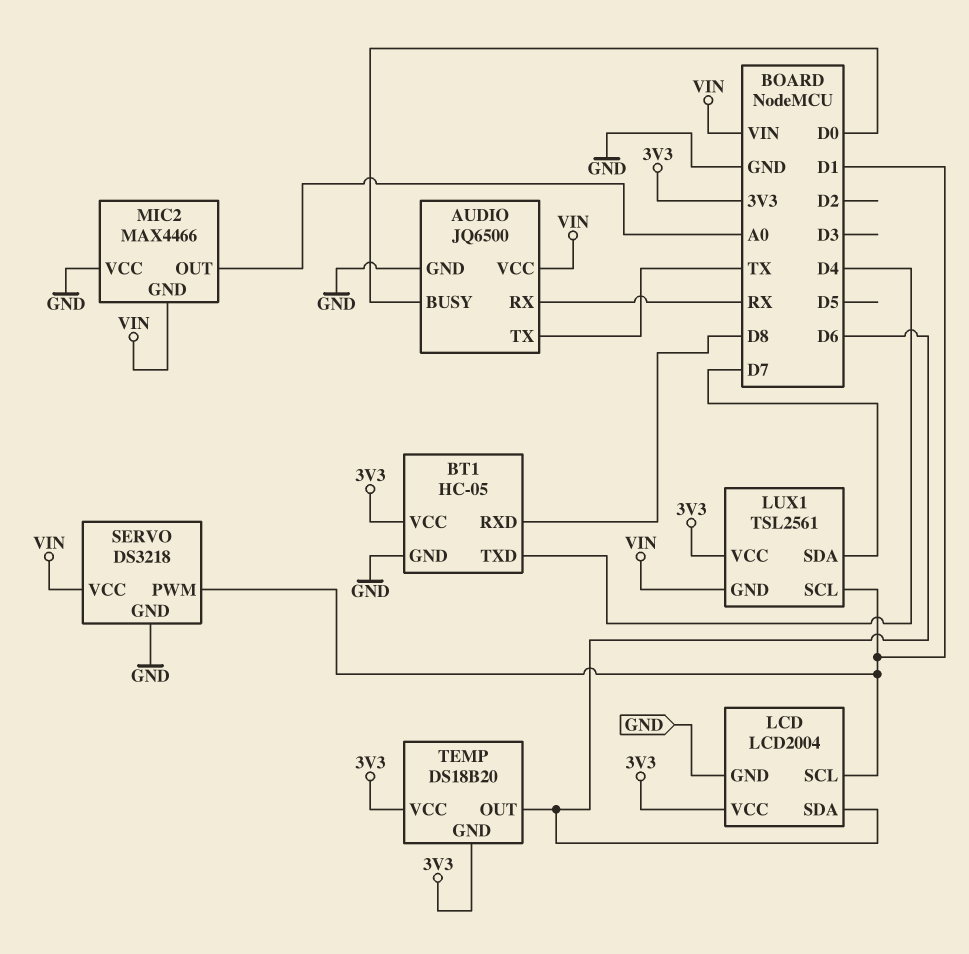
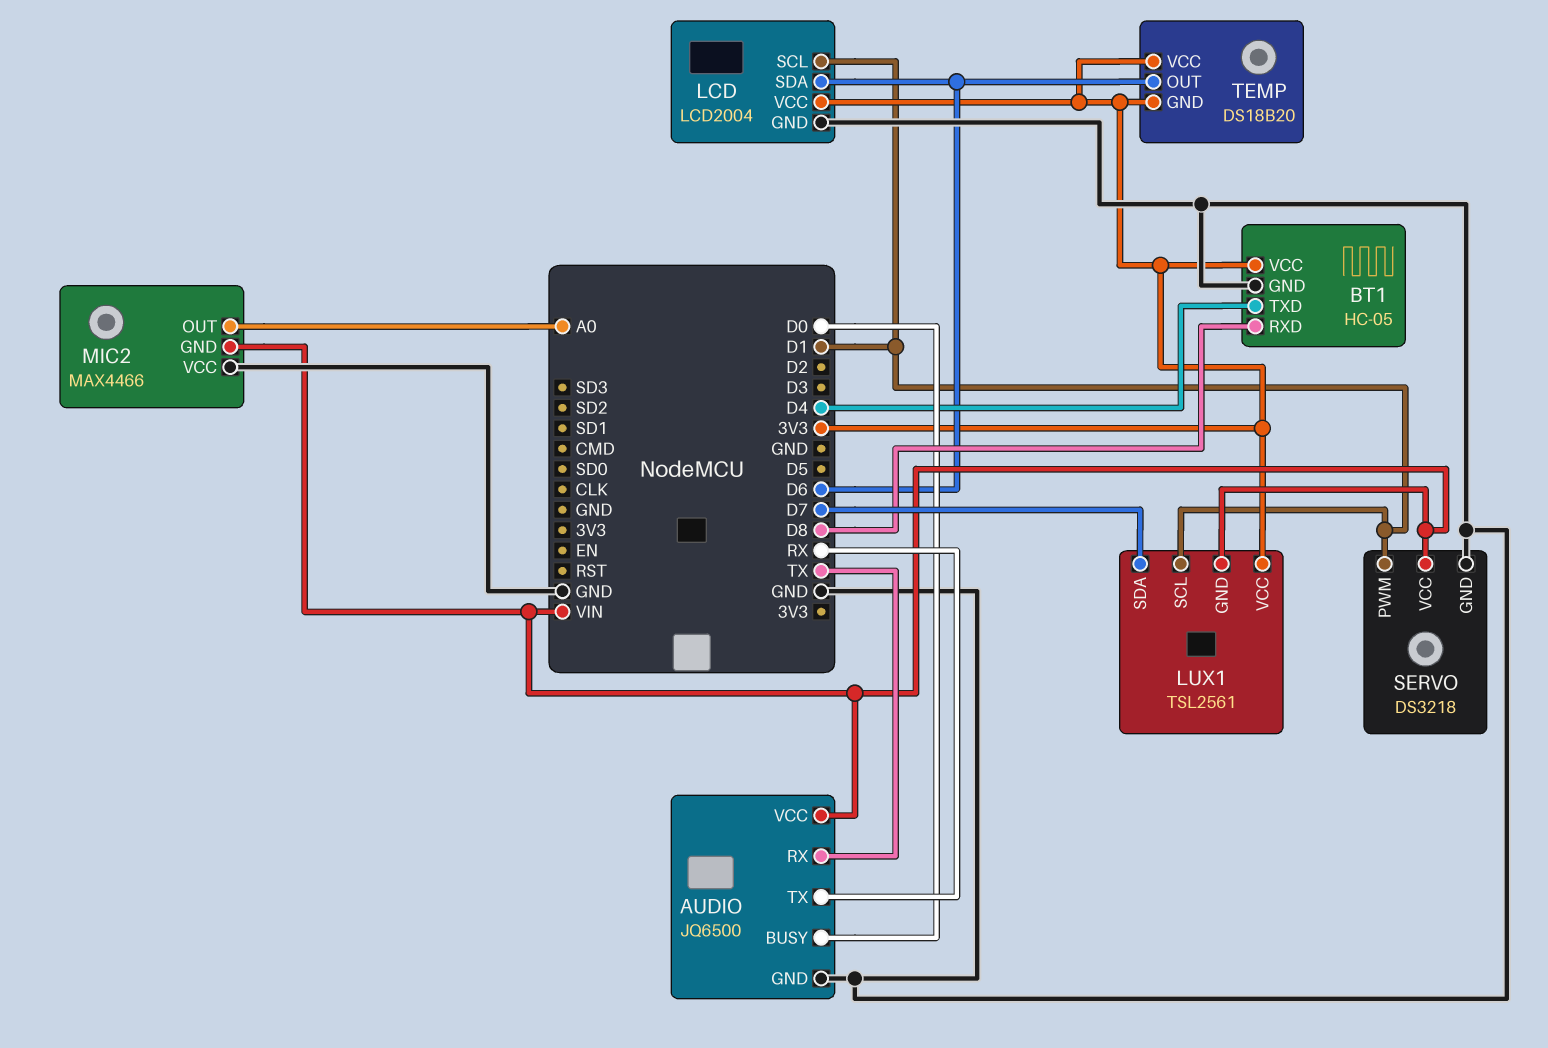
AUDIO pin RX: RX -> TX
AUDIO pin TX: TX -> RX

